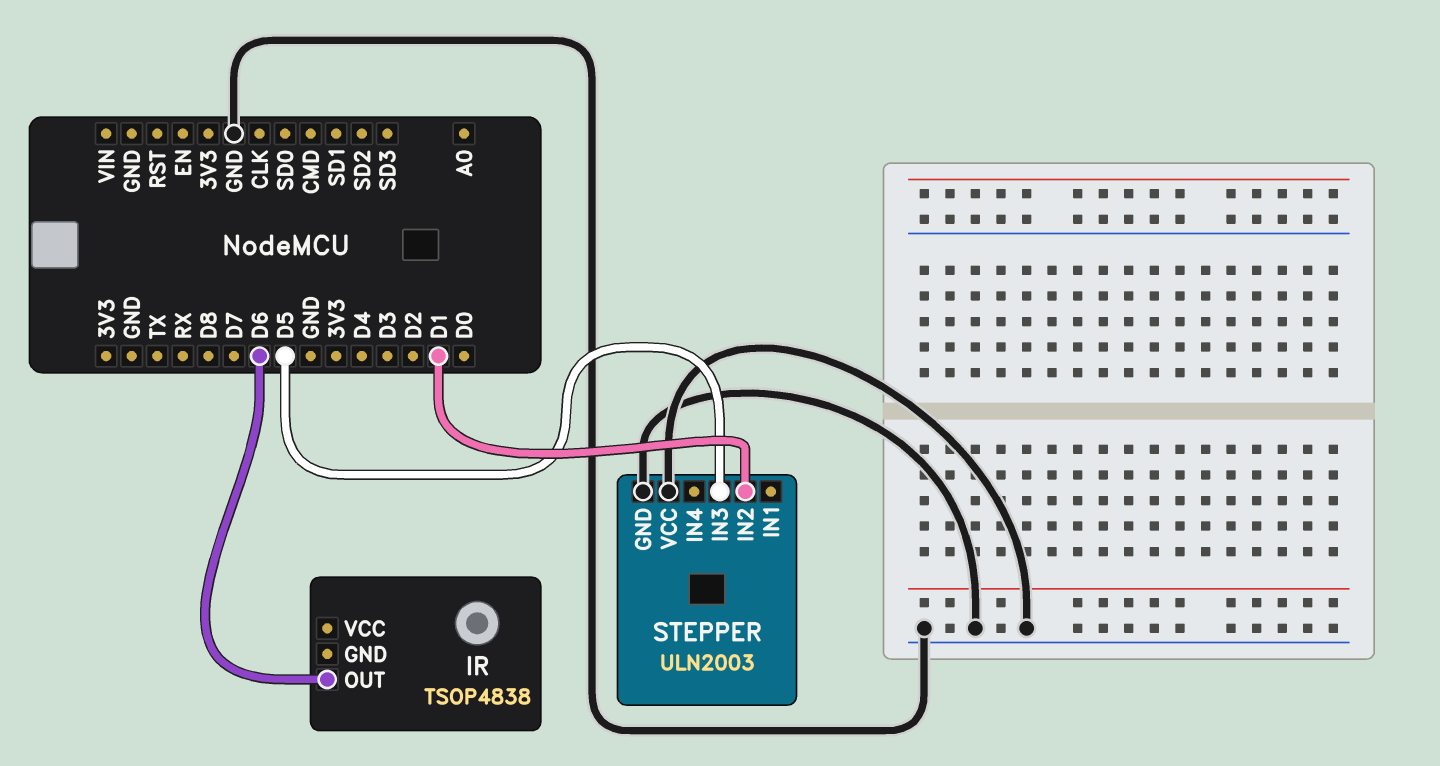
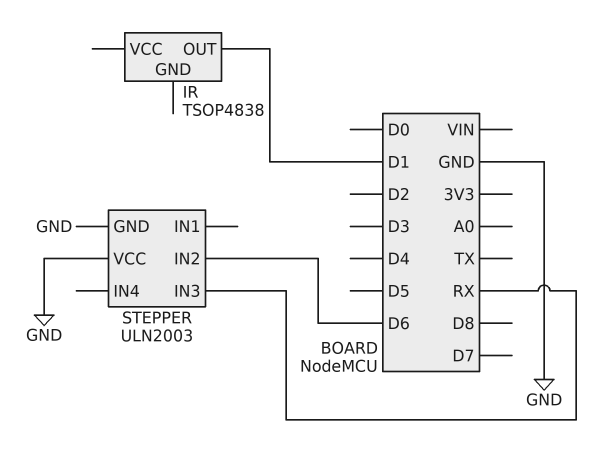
IR pin OUT: D6 -> D1
STEPPER pin IN2: D1 -> D6
STEPPER pin IN3: D5 -> RX

